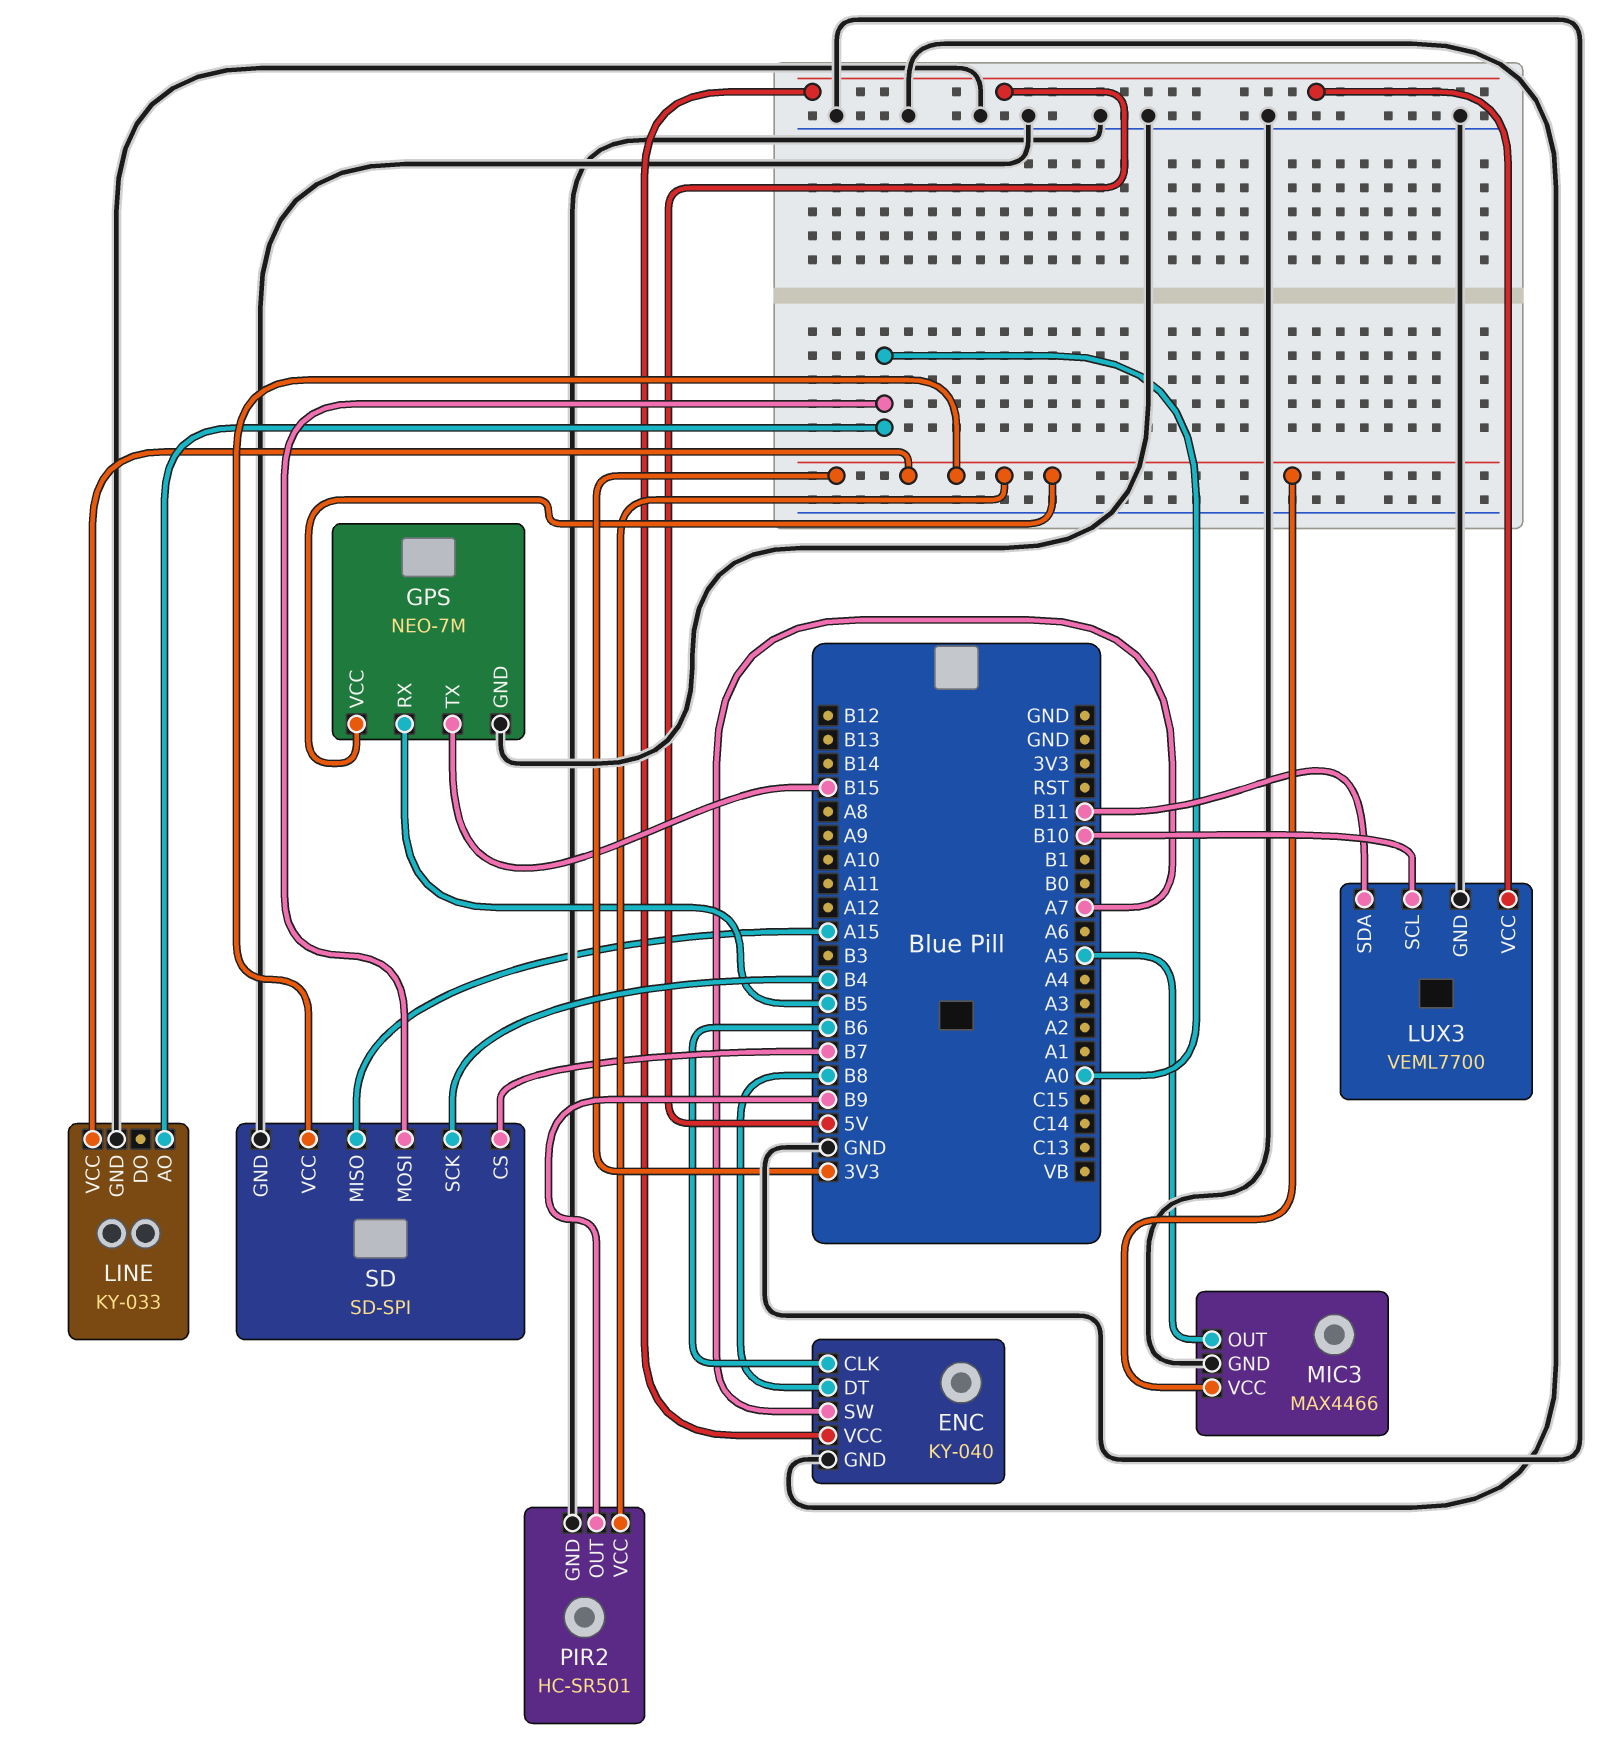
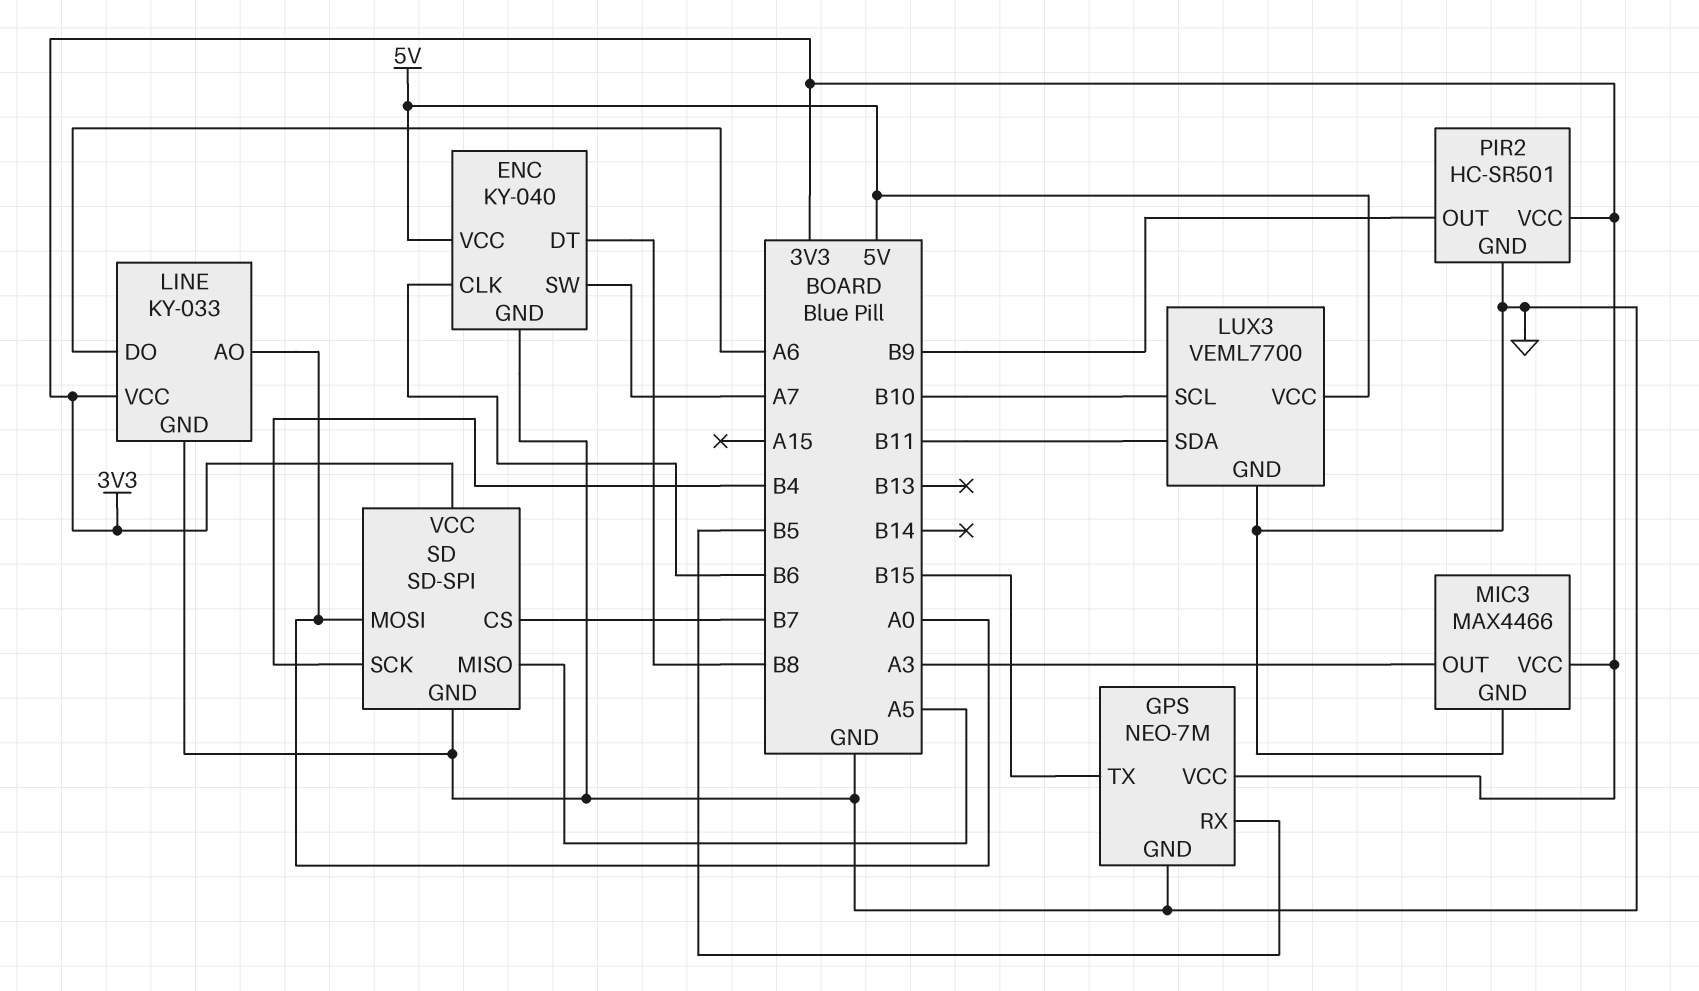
LINE pin DO: none -> A6
MIC3 pin OUT: A5 -> A3
SD pin MISO: A15 -> A5

